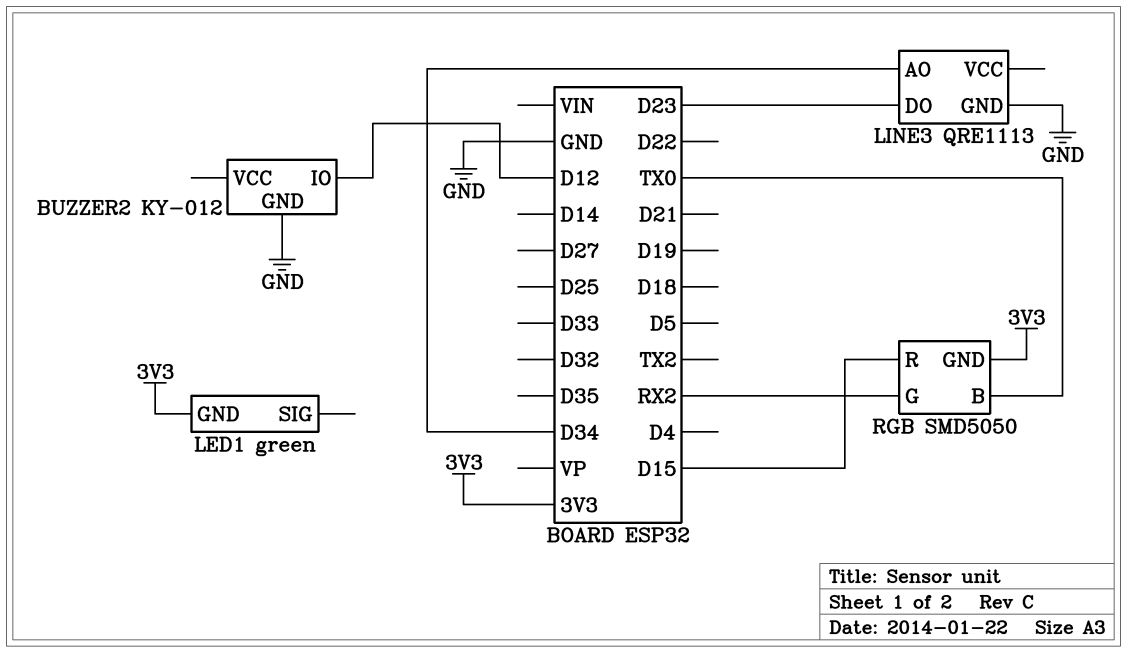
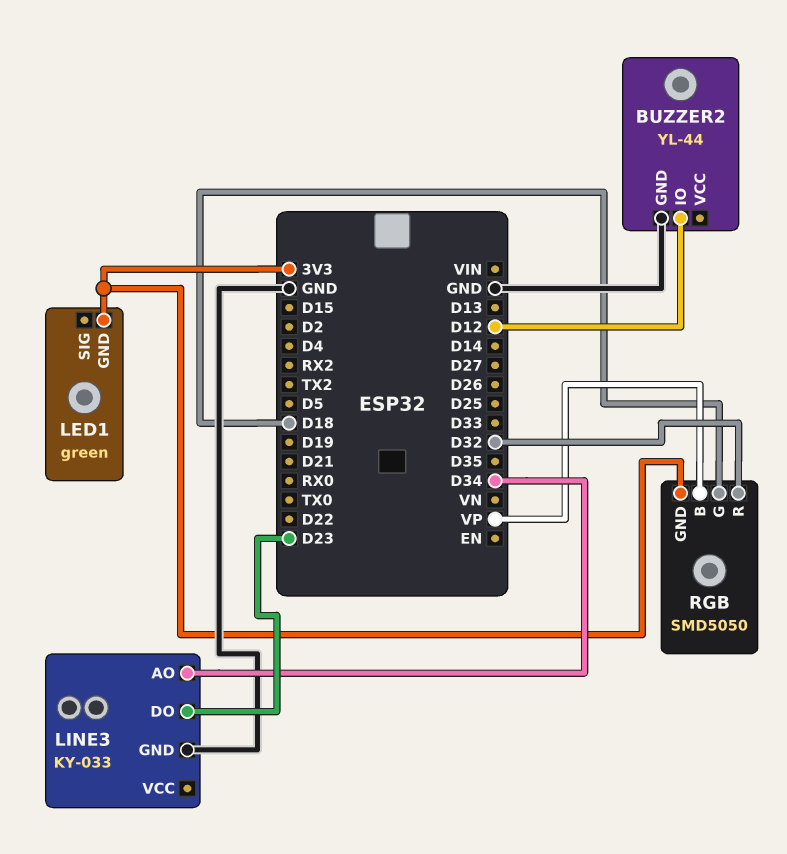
BUZZER2: KY-012 -> YL-44
LINE3: QRE1113 -> KY-033
RGB pin B: TX0 -> VP
RGB pin G: RX2 -> D18
RGB pin R: D15 -> D32

